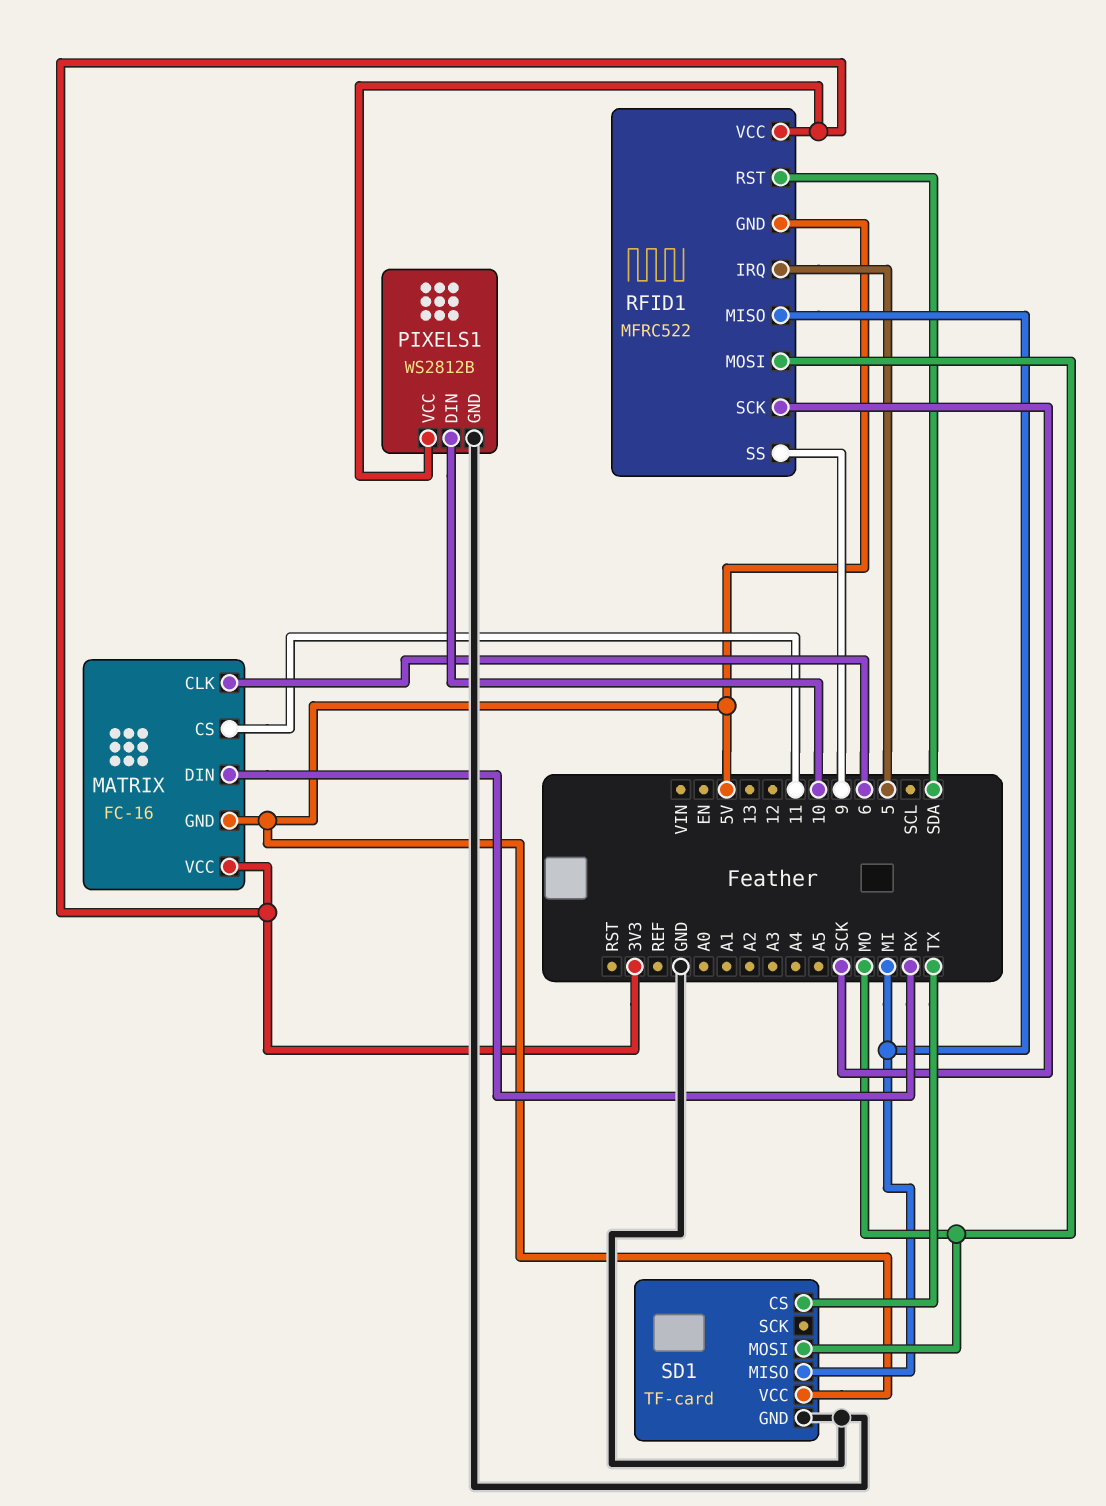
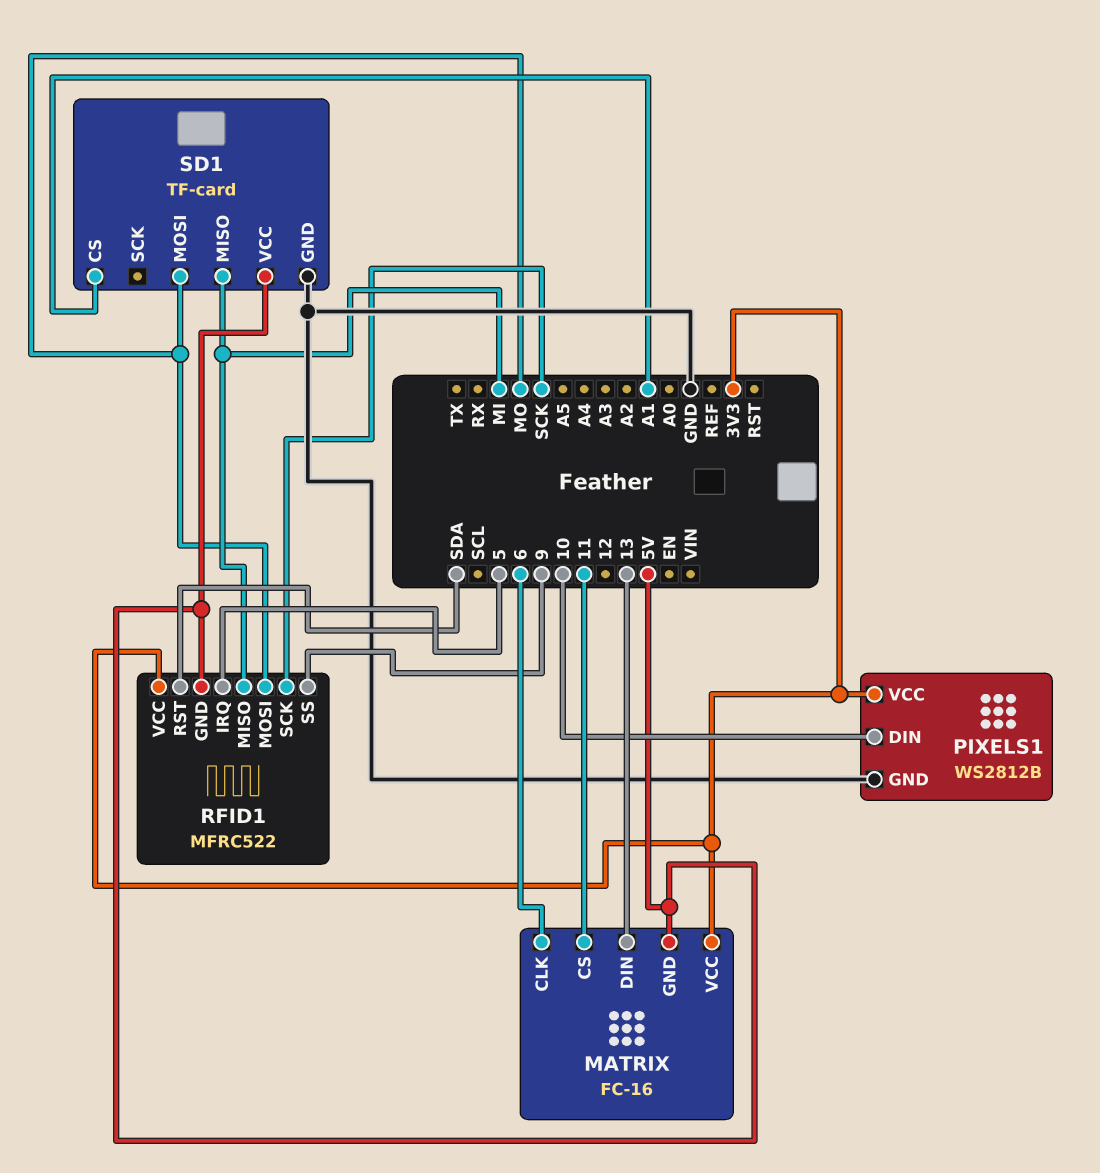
MATRIX pin DIN: RX -> 13
SD1 pin CS: TX -> A1

